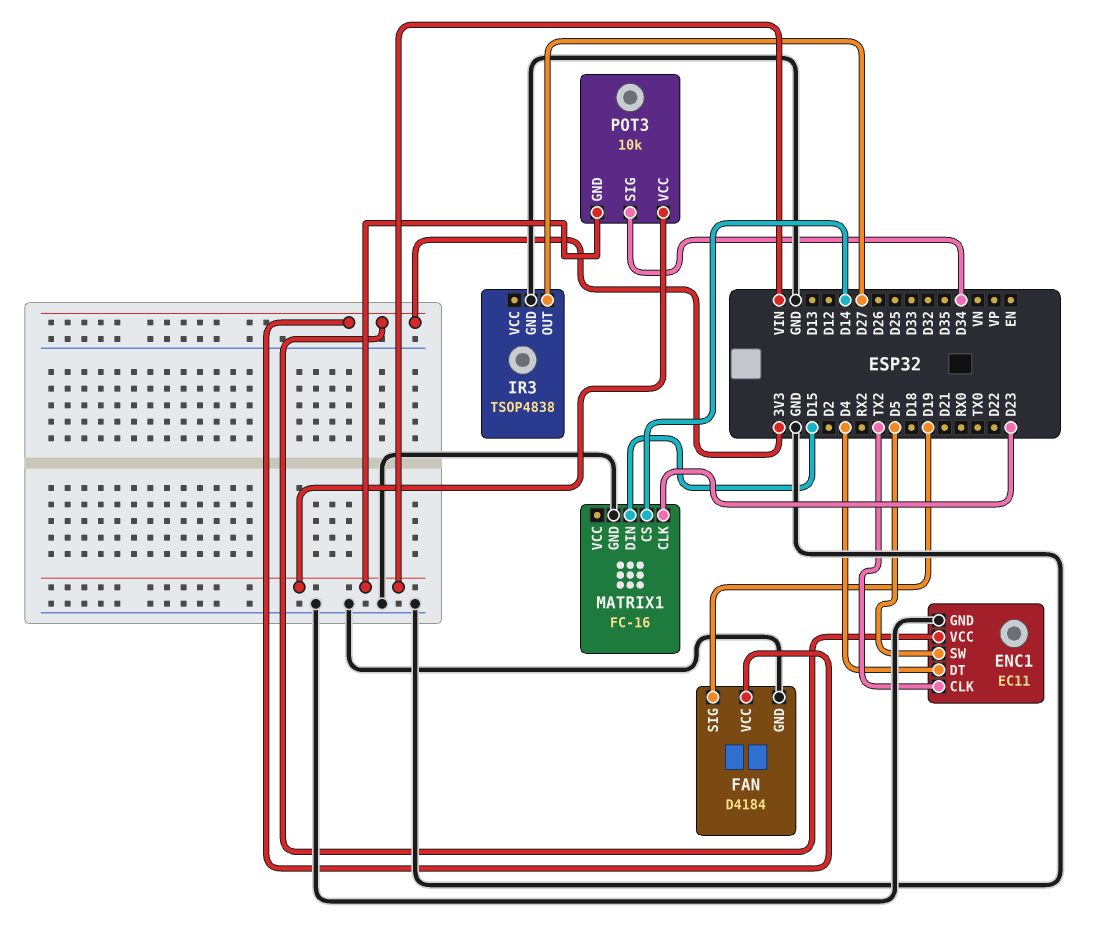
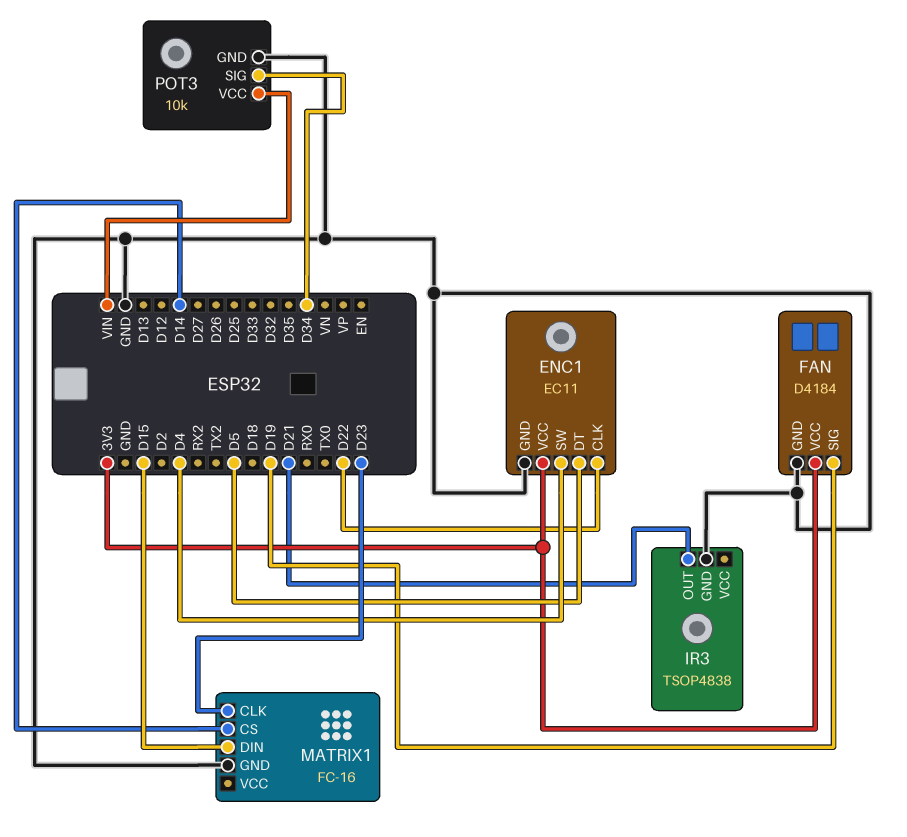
ENC1 pin CLK: TX2 -> D22
ENC1 pin DT: D4 -> D5
ENC1 pin SW: D5 -> D4
IR3 pin OUT: D27 -> D21
POT3 pin GND: VIN -> GND

